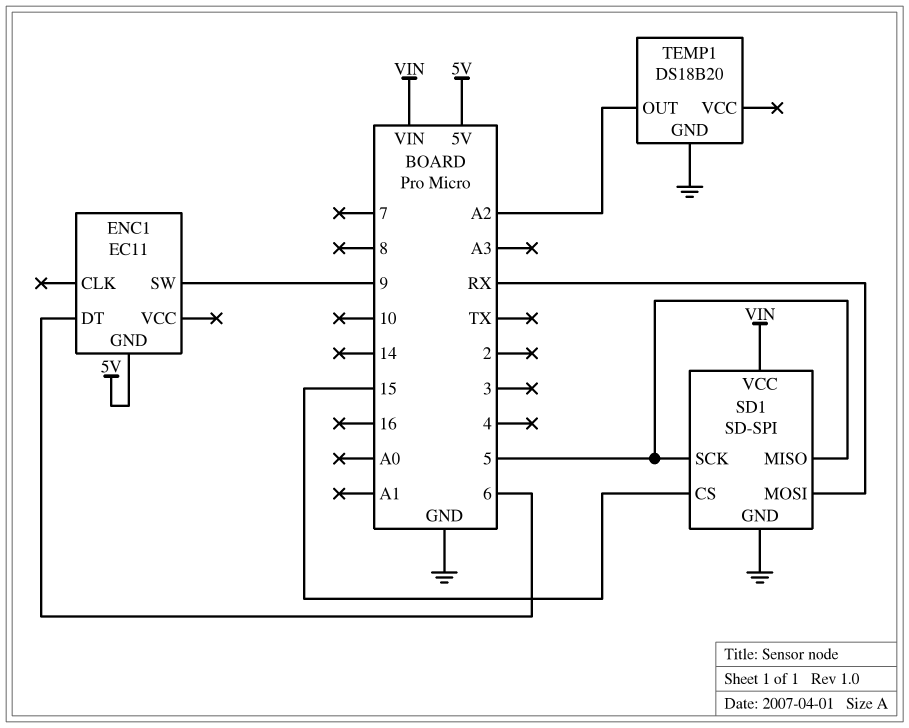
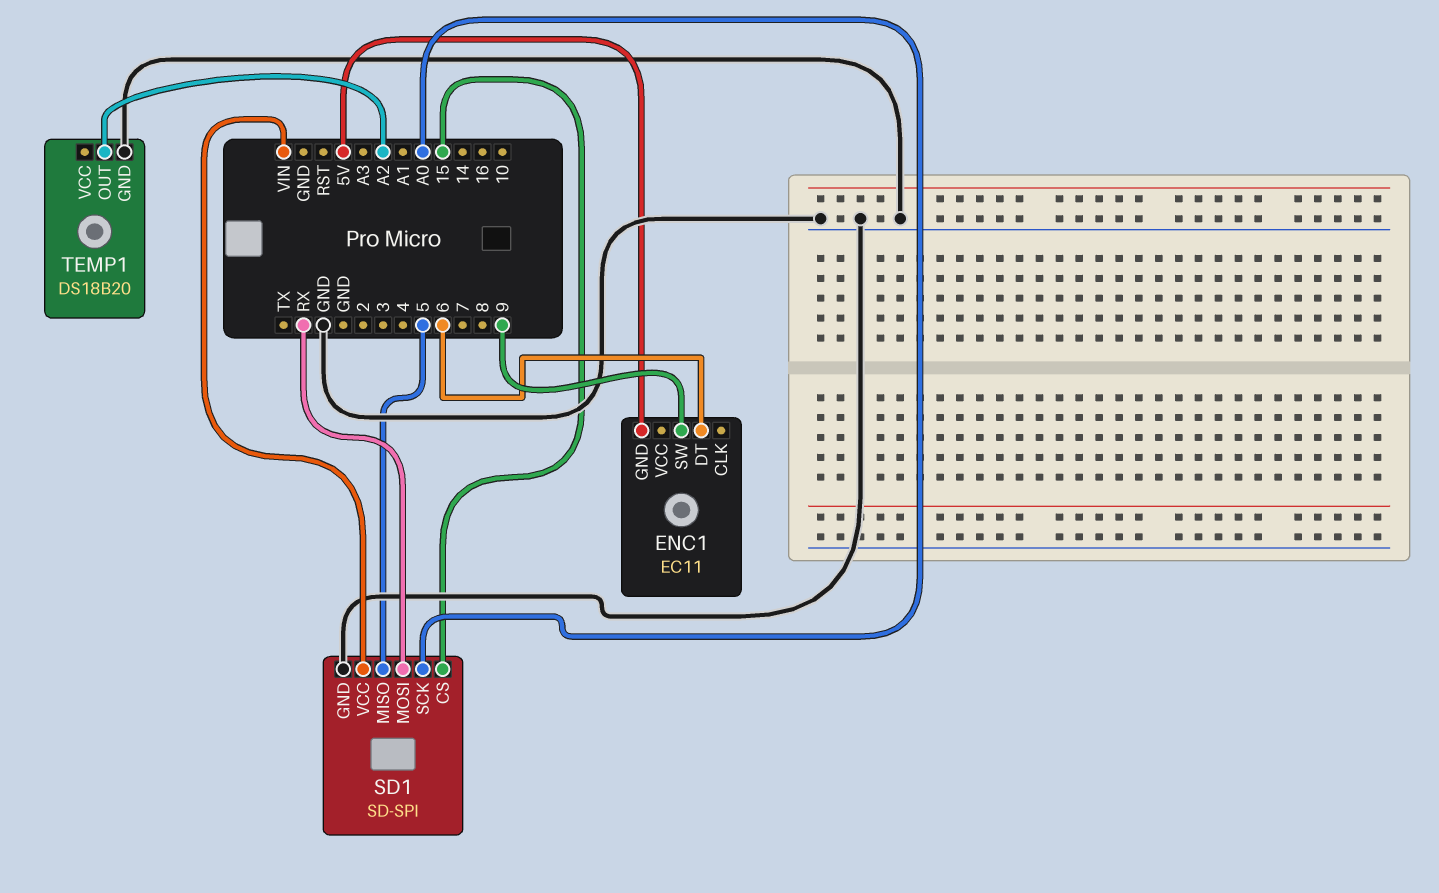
SD1 pin SCK: 5 -> A0

